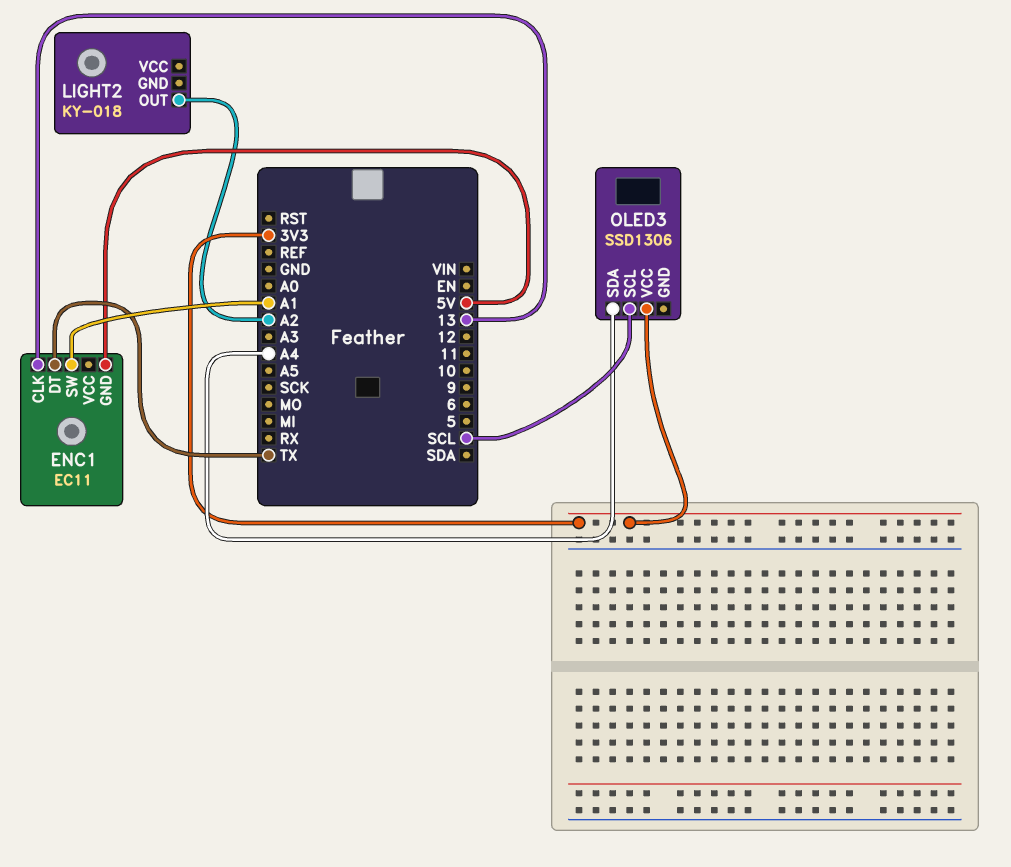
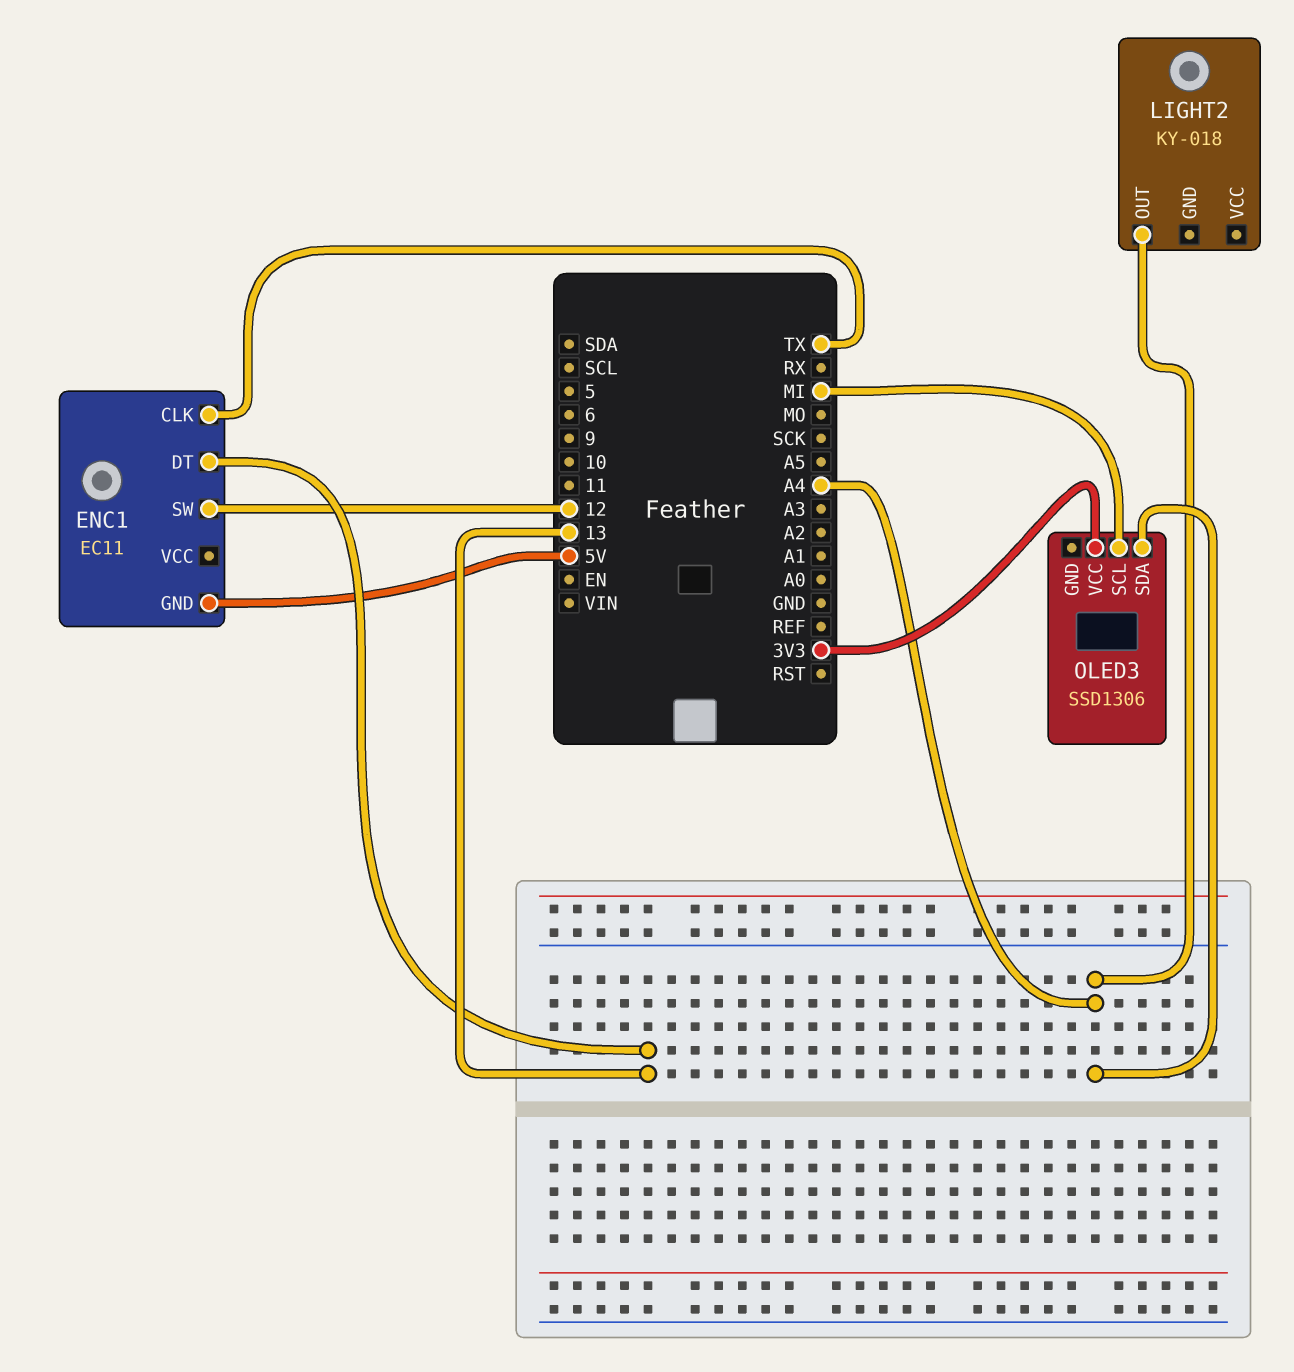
ENC1 pin CLK: 13 -> TX
ENC1 pin DT: TX -> 13
ENC1 pin SW: A1 -> 12
LIGHT2 pin OUT: A2 -> A4
OLED3 pin SCL: SCL -> MI

